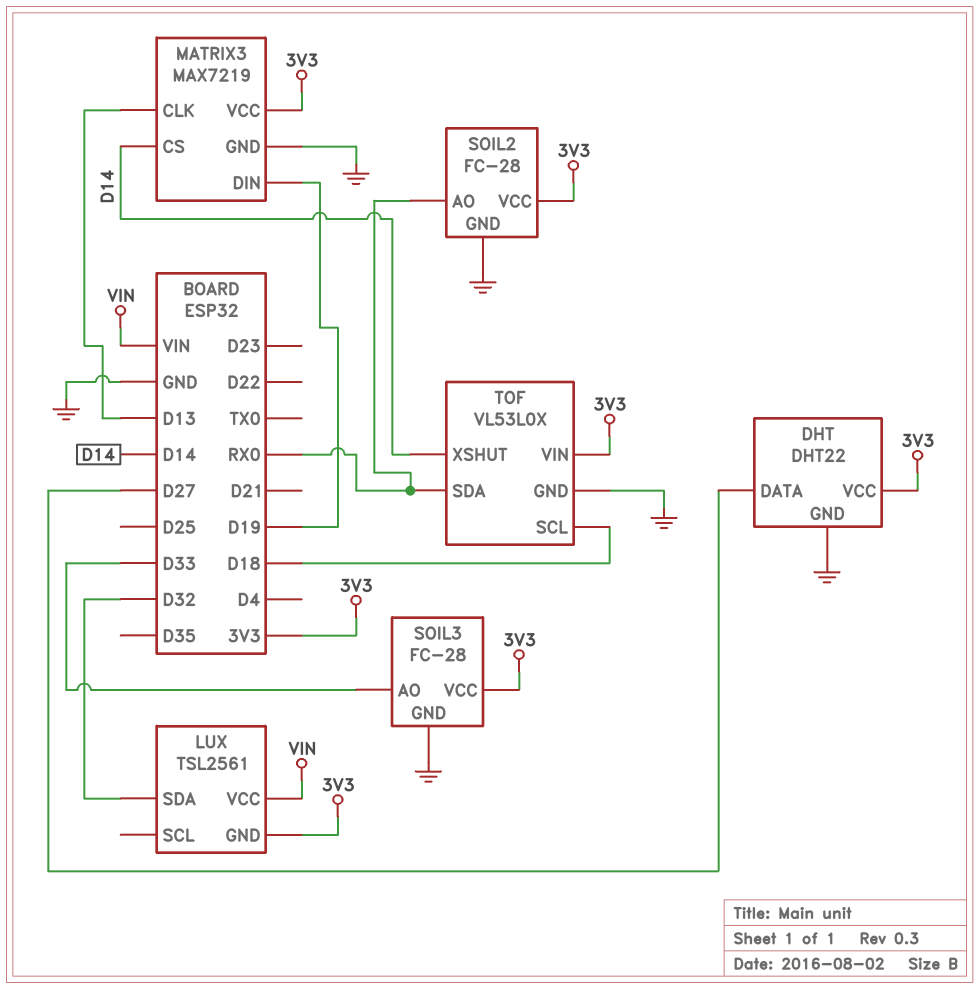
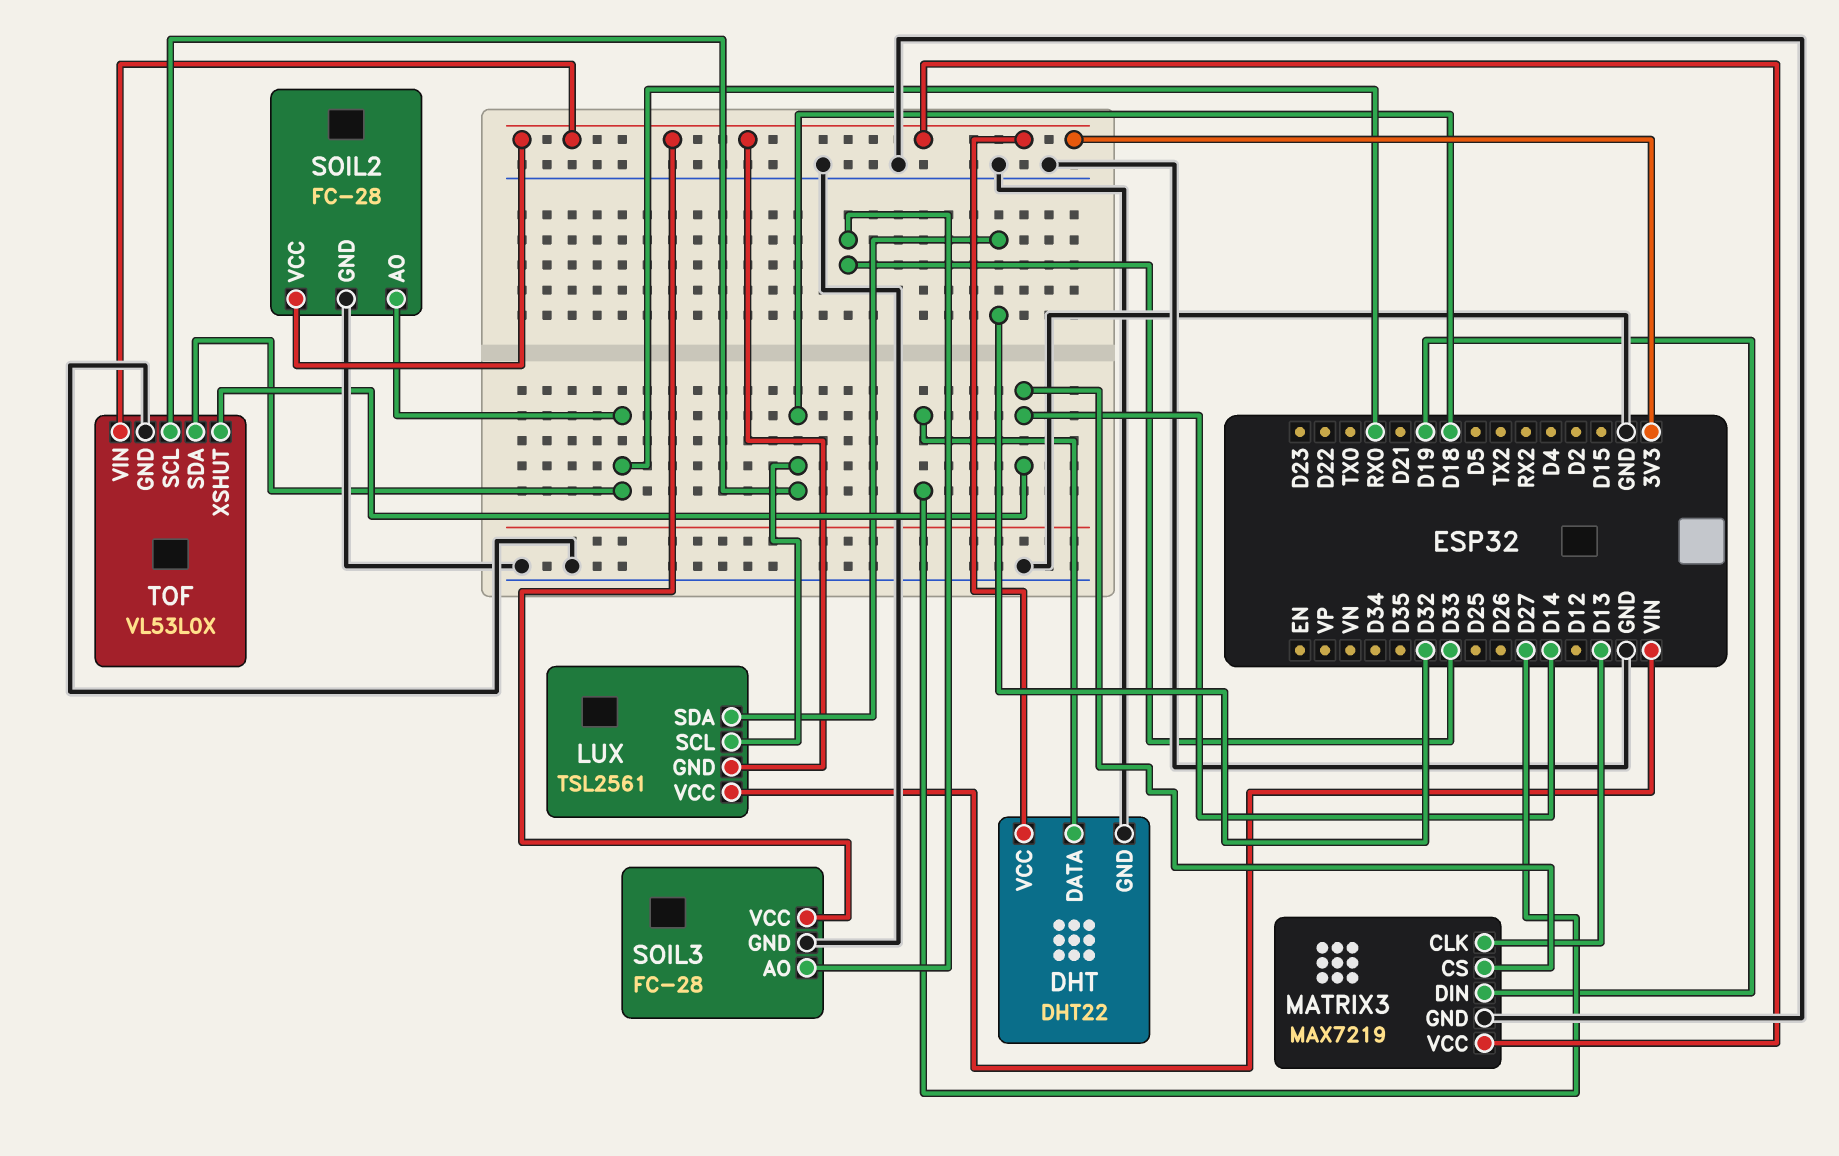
LUX pin SCL: none -> D18

